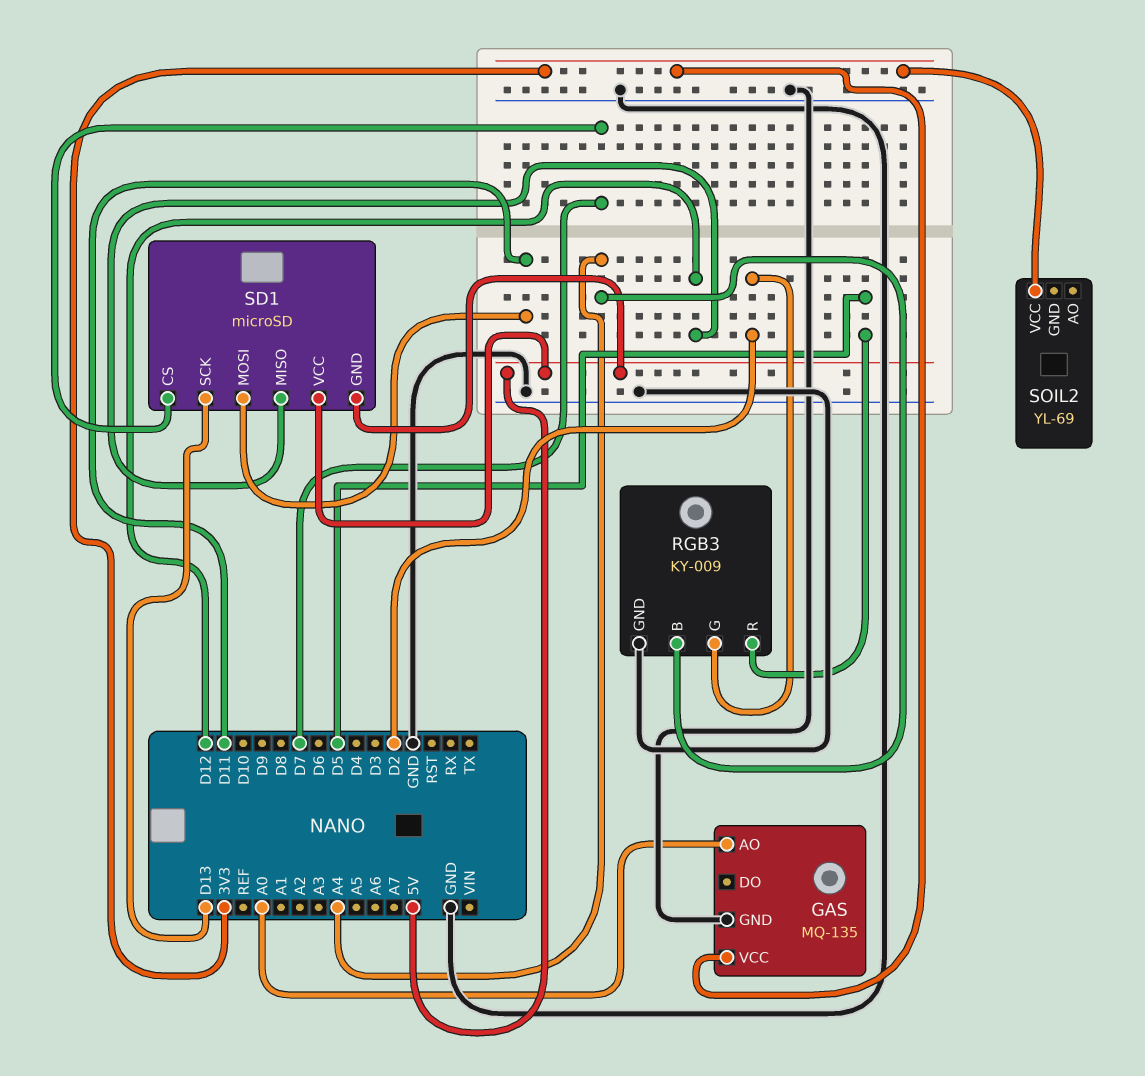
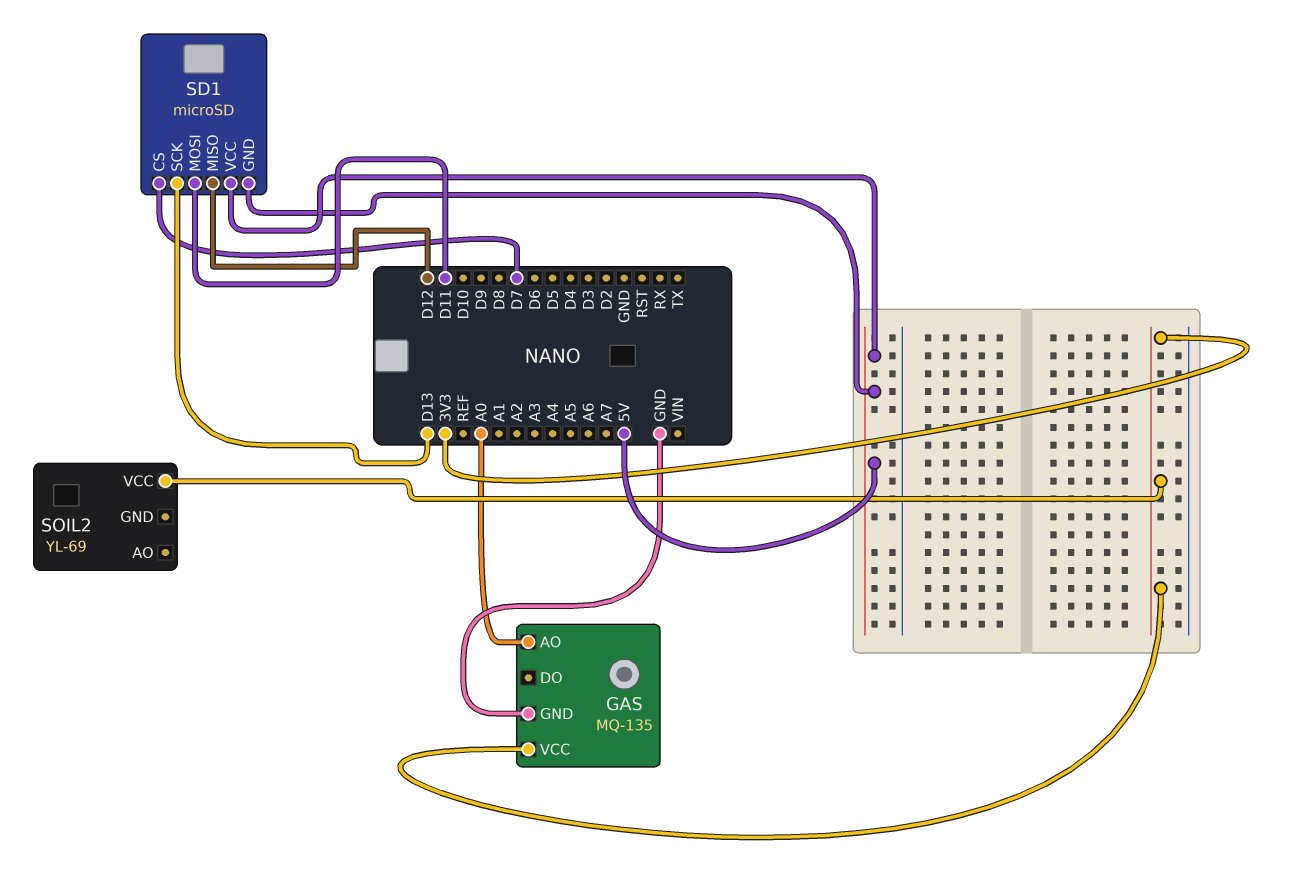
RGB3: KY-009 -> none
RGB3 pin B: A4 -> none
RGB3 pin G: D2 -> none
RGB3 pin GND: GND -> none
RGB3 pin R: D5 -> none

